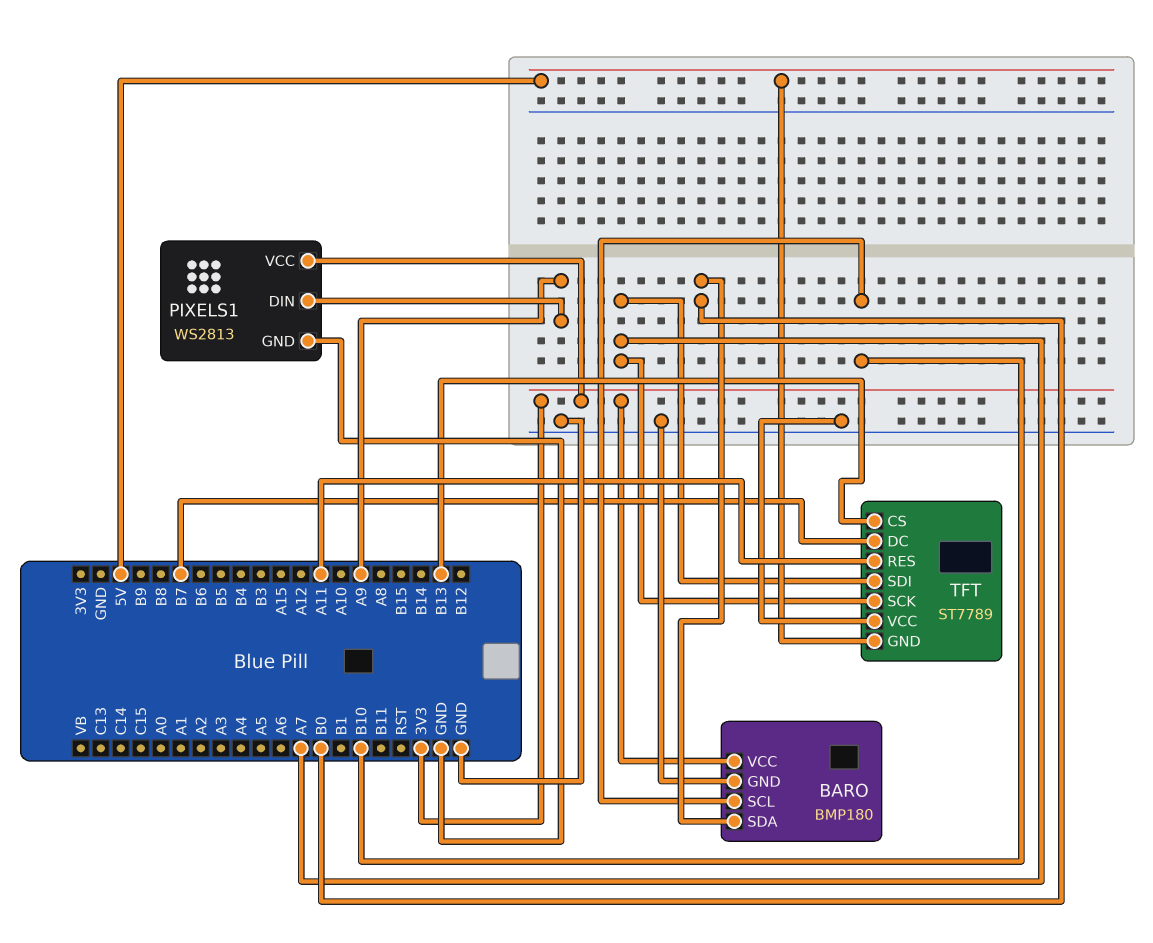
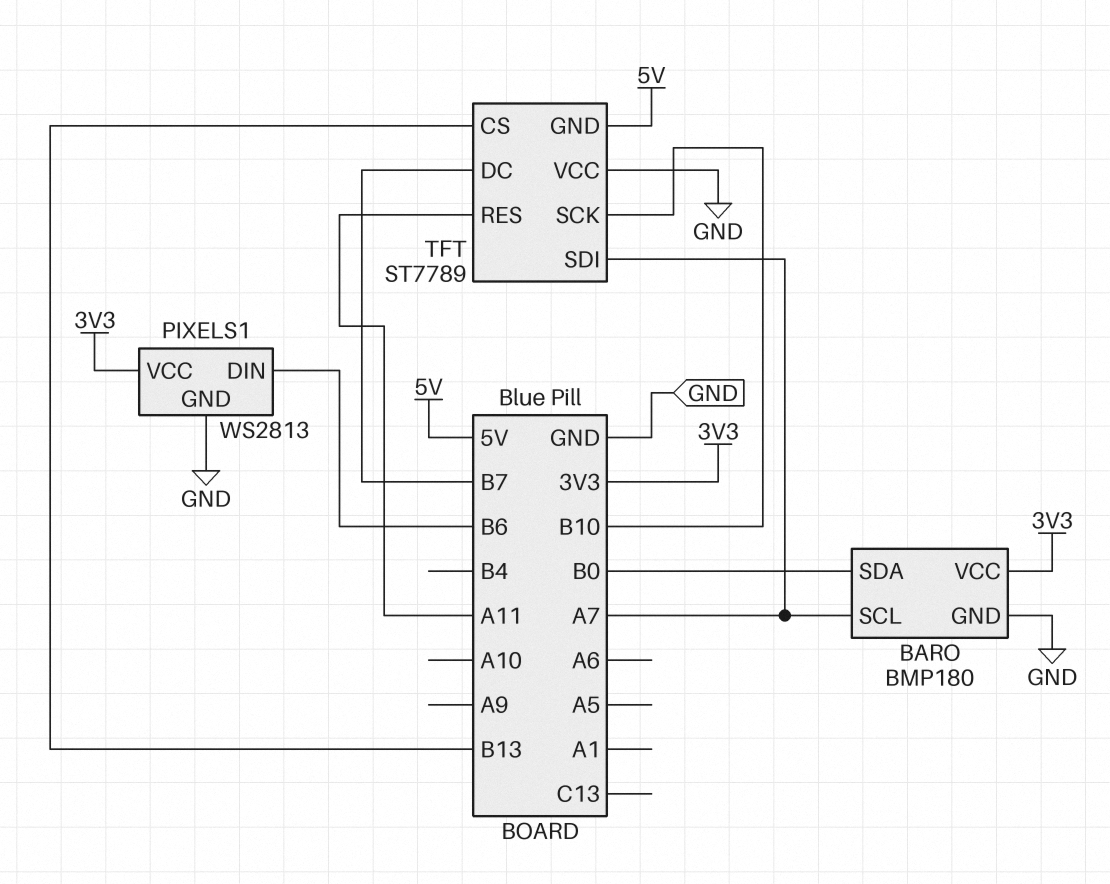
BARO pin SCL: B10 -> A7
PIXELS1 pin DIN: A9 -> B6
TFT pin SCK: A7 -> B10

